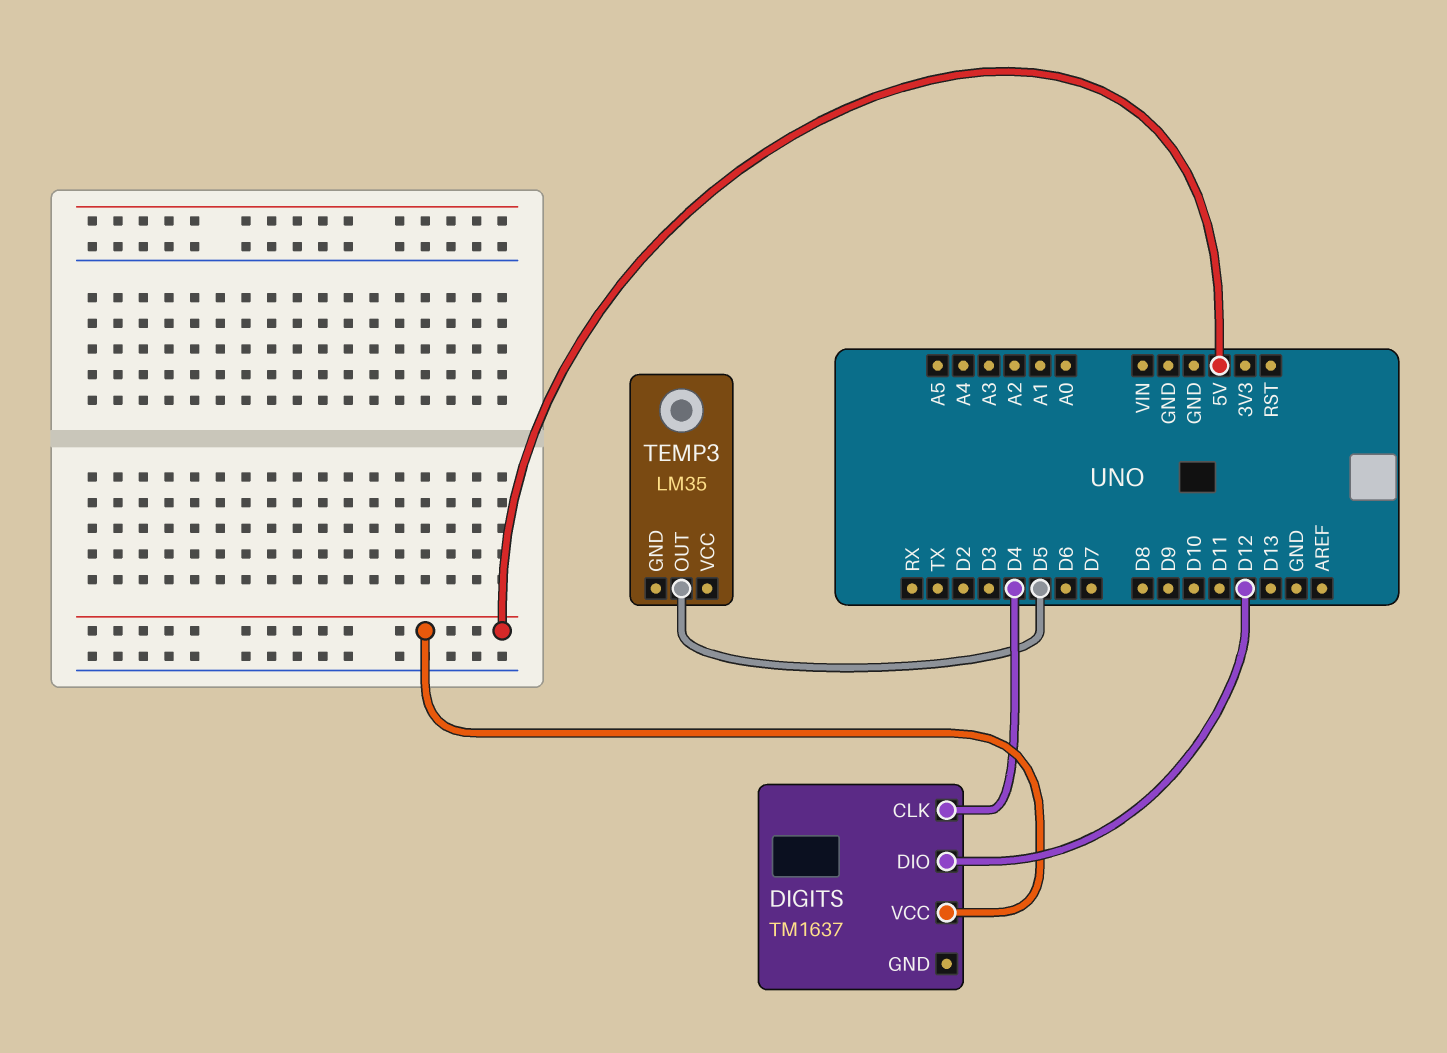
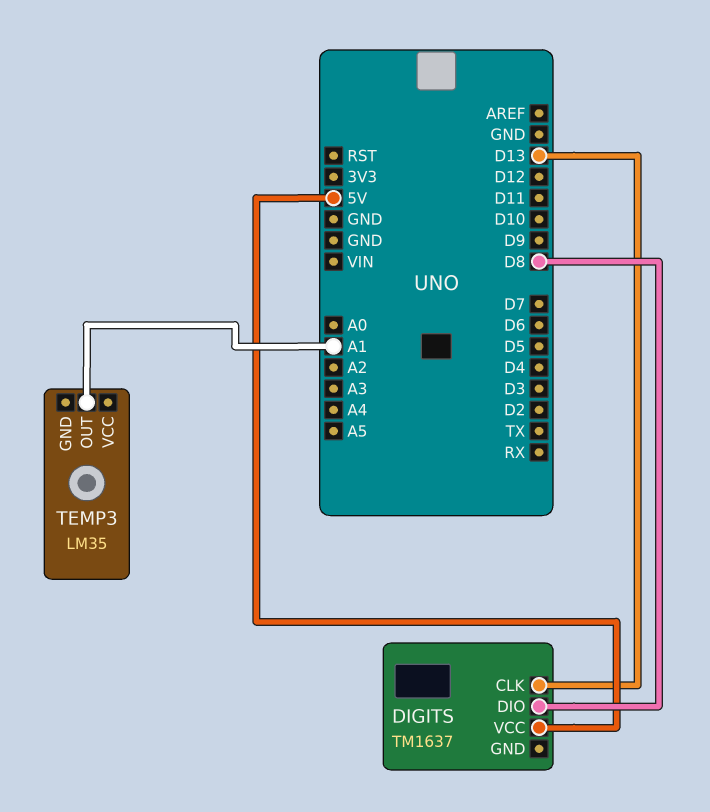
DIGITS pin CLK: D4 -> D13
DIGITS pin DIO: D12 -> D8
TEMP3 pin OUT: D5 -> A1

